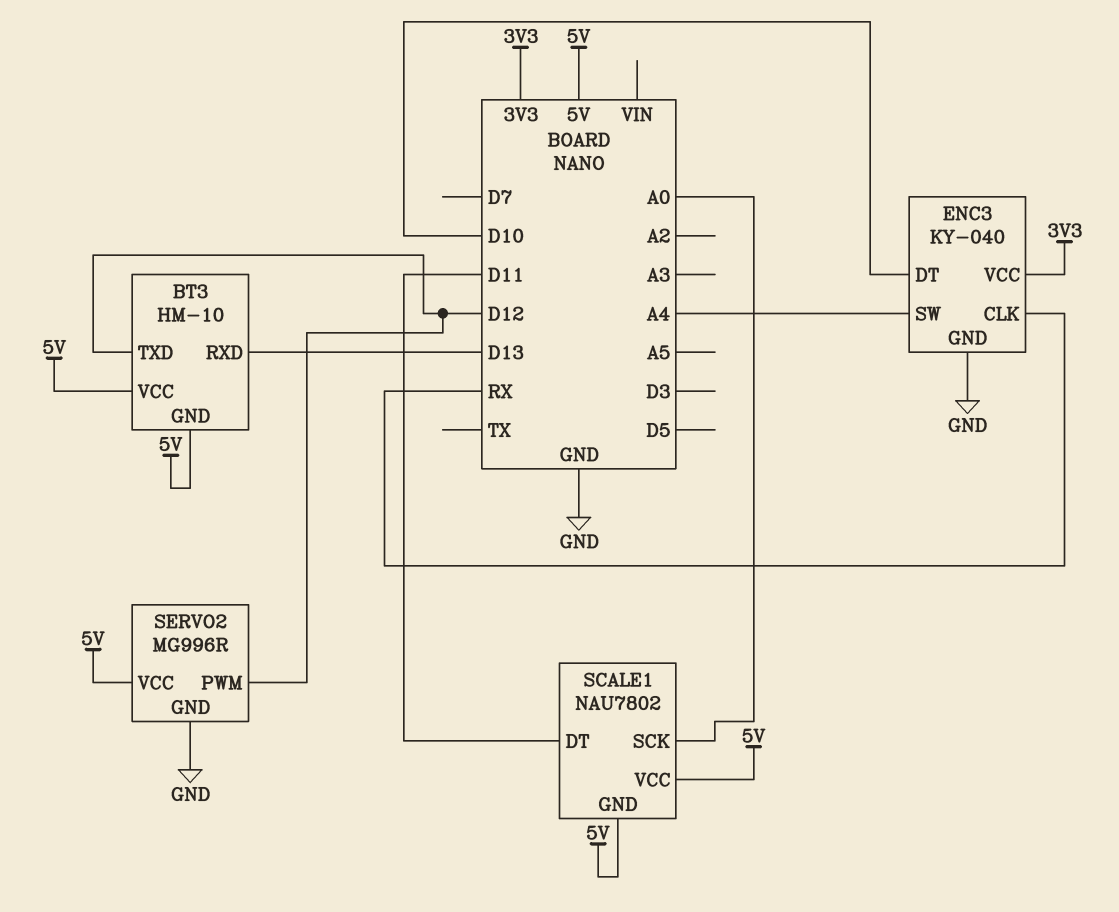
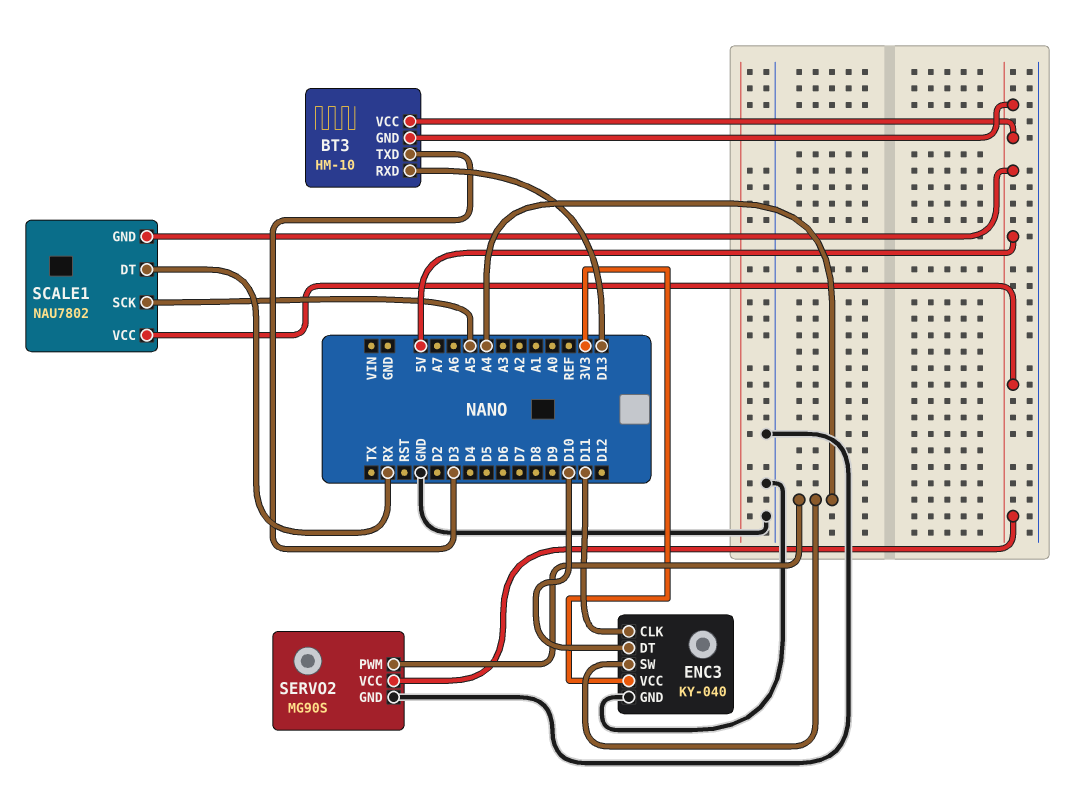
BT3 pin TXD: D12 -> D3
ENC3 pin CLK: RX -> D11
SCALE1 pin DT: D11 -> RX
SCALE1 pin SCK: A0 -> A5
SERVO2: MG996R -> MG90S
SERVO2 pin PWM: D12 -> A4

